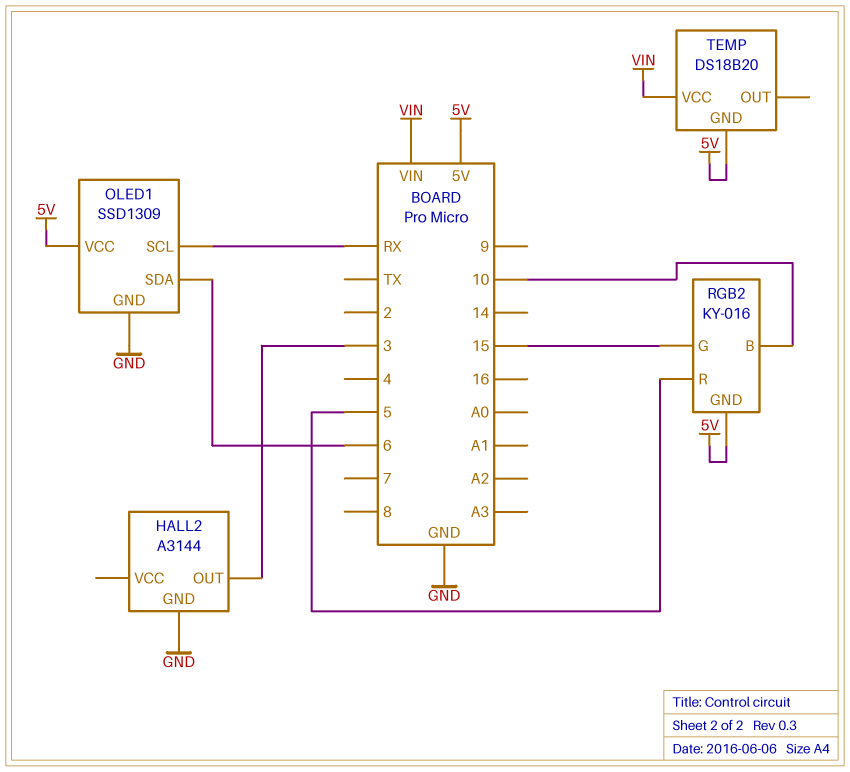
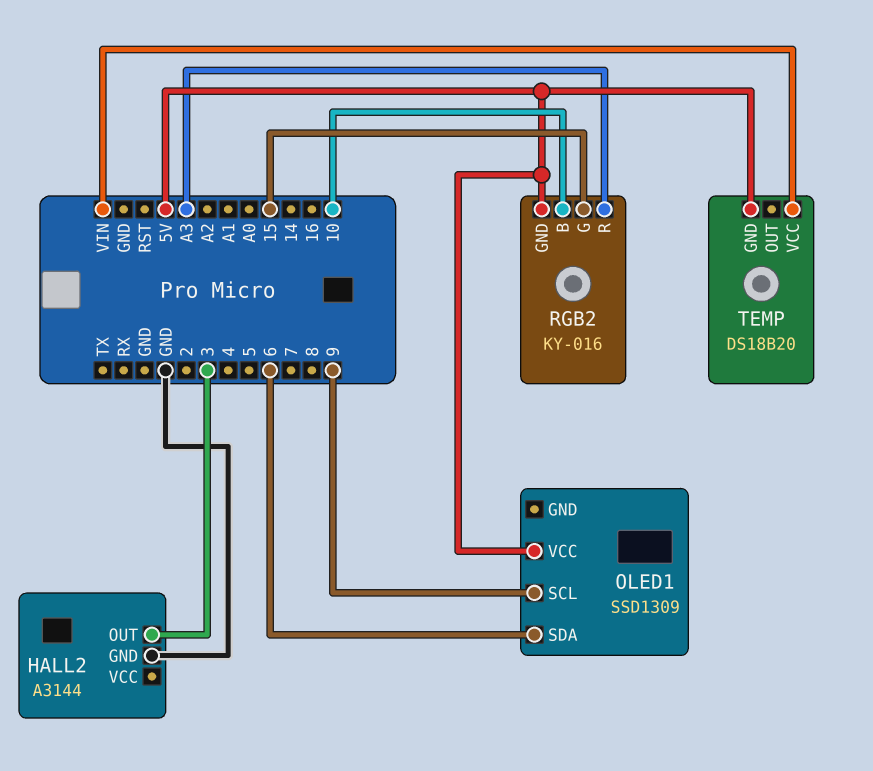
OLED1 pin GND: GND -> none
OLED1 pin SCL: RX -> 9
RGB2 pin R: 5 -> A3

